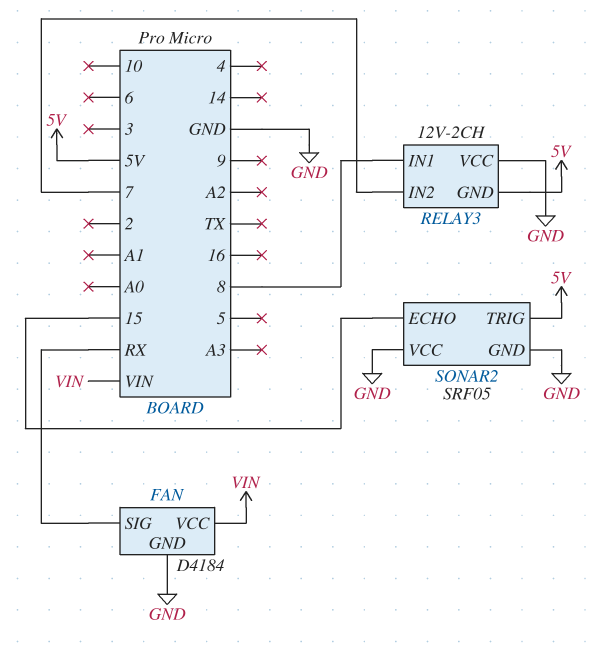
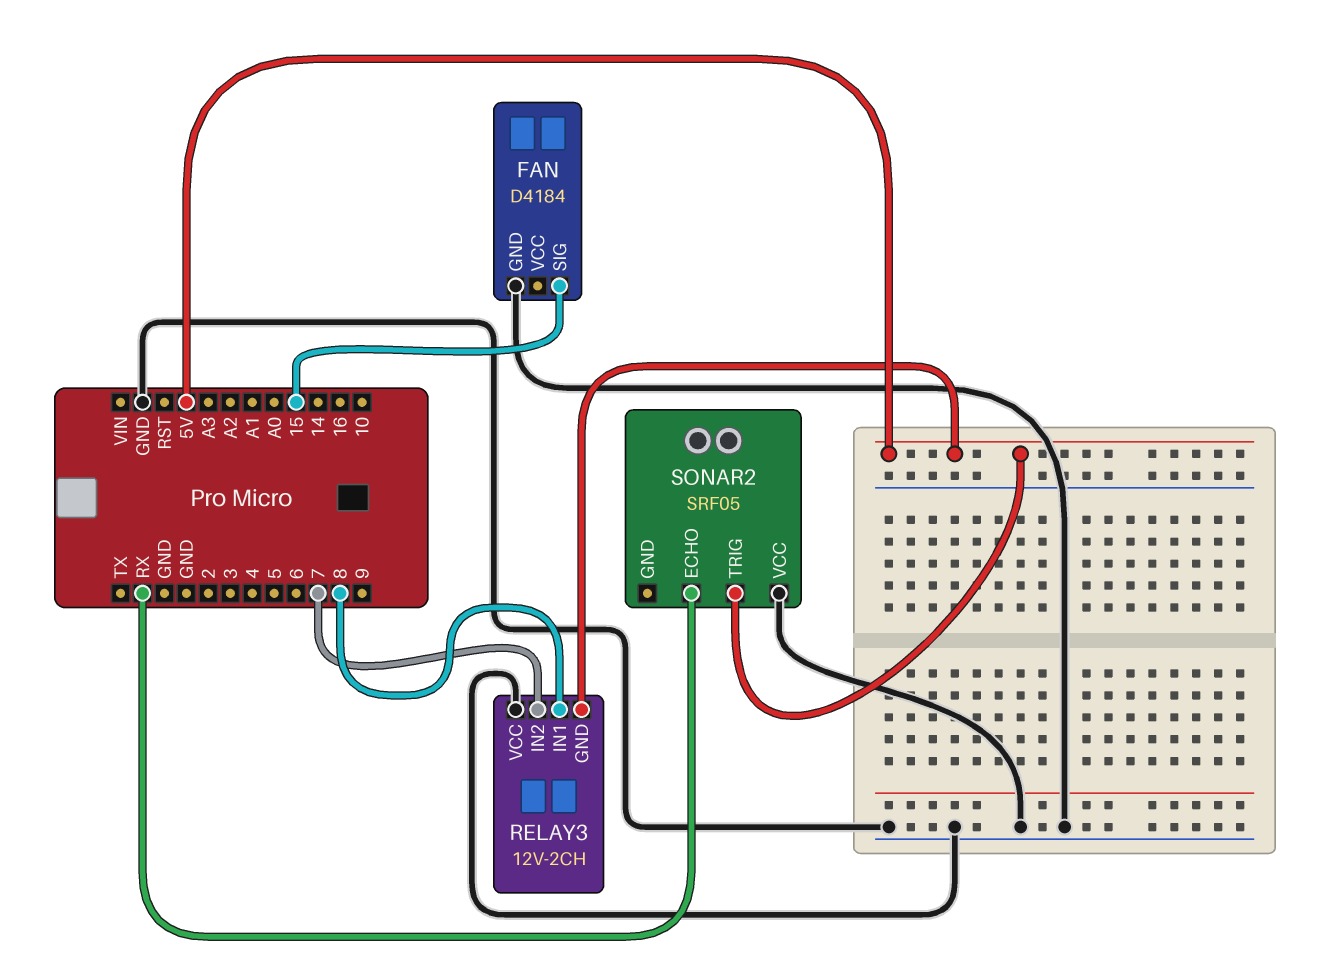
FAN pin SIG: RX -> 15
FAN pin VCC: VIN -> none
SONAR2 pin ECHO: 15 -> RX
SONAR2 pin GND: GND -> none

